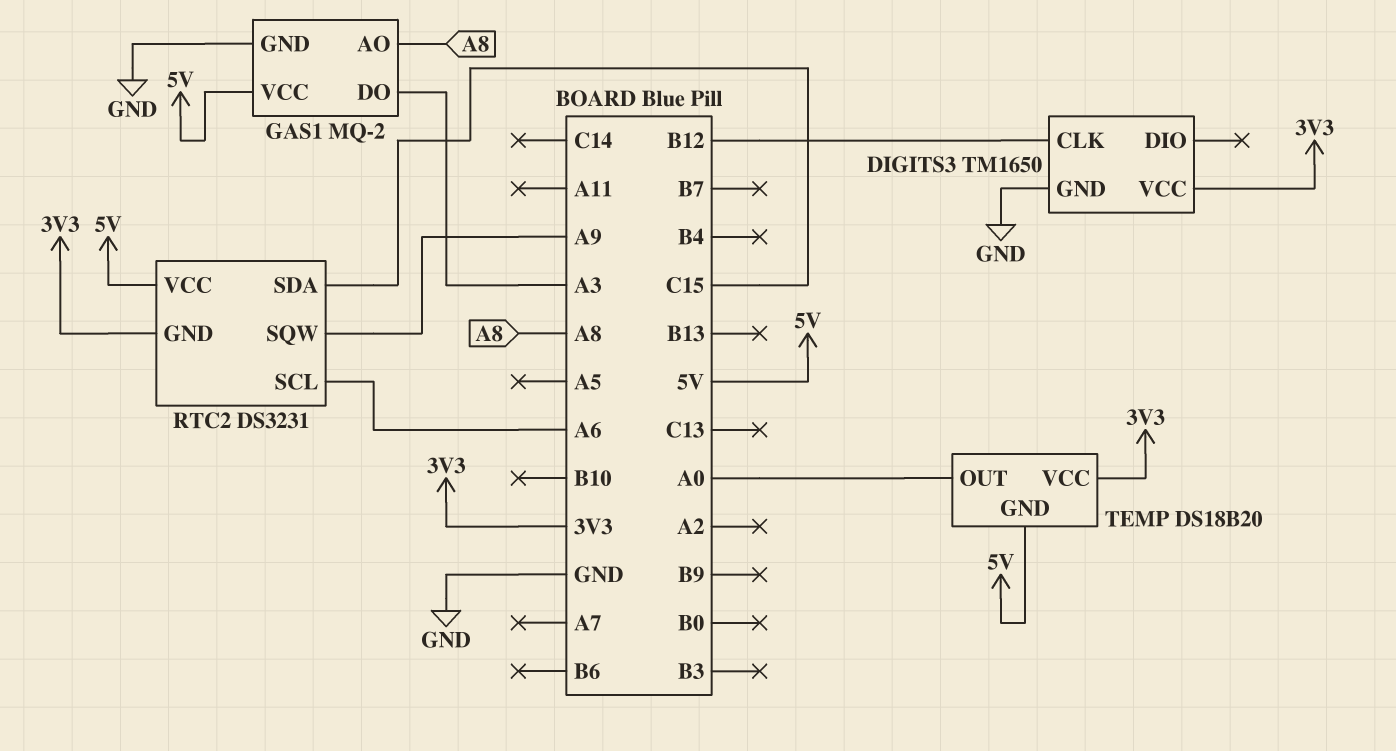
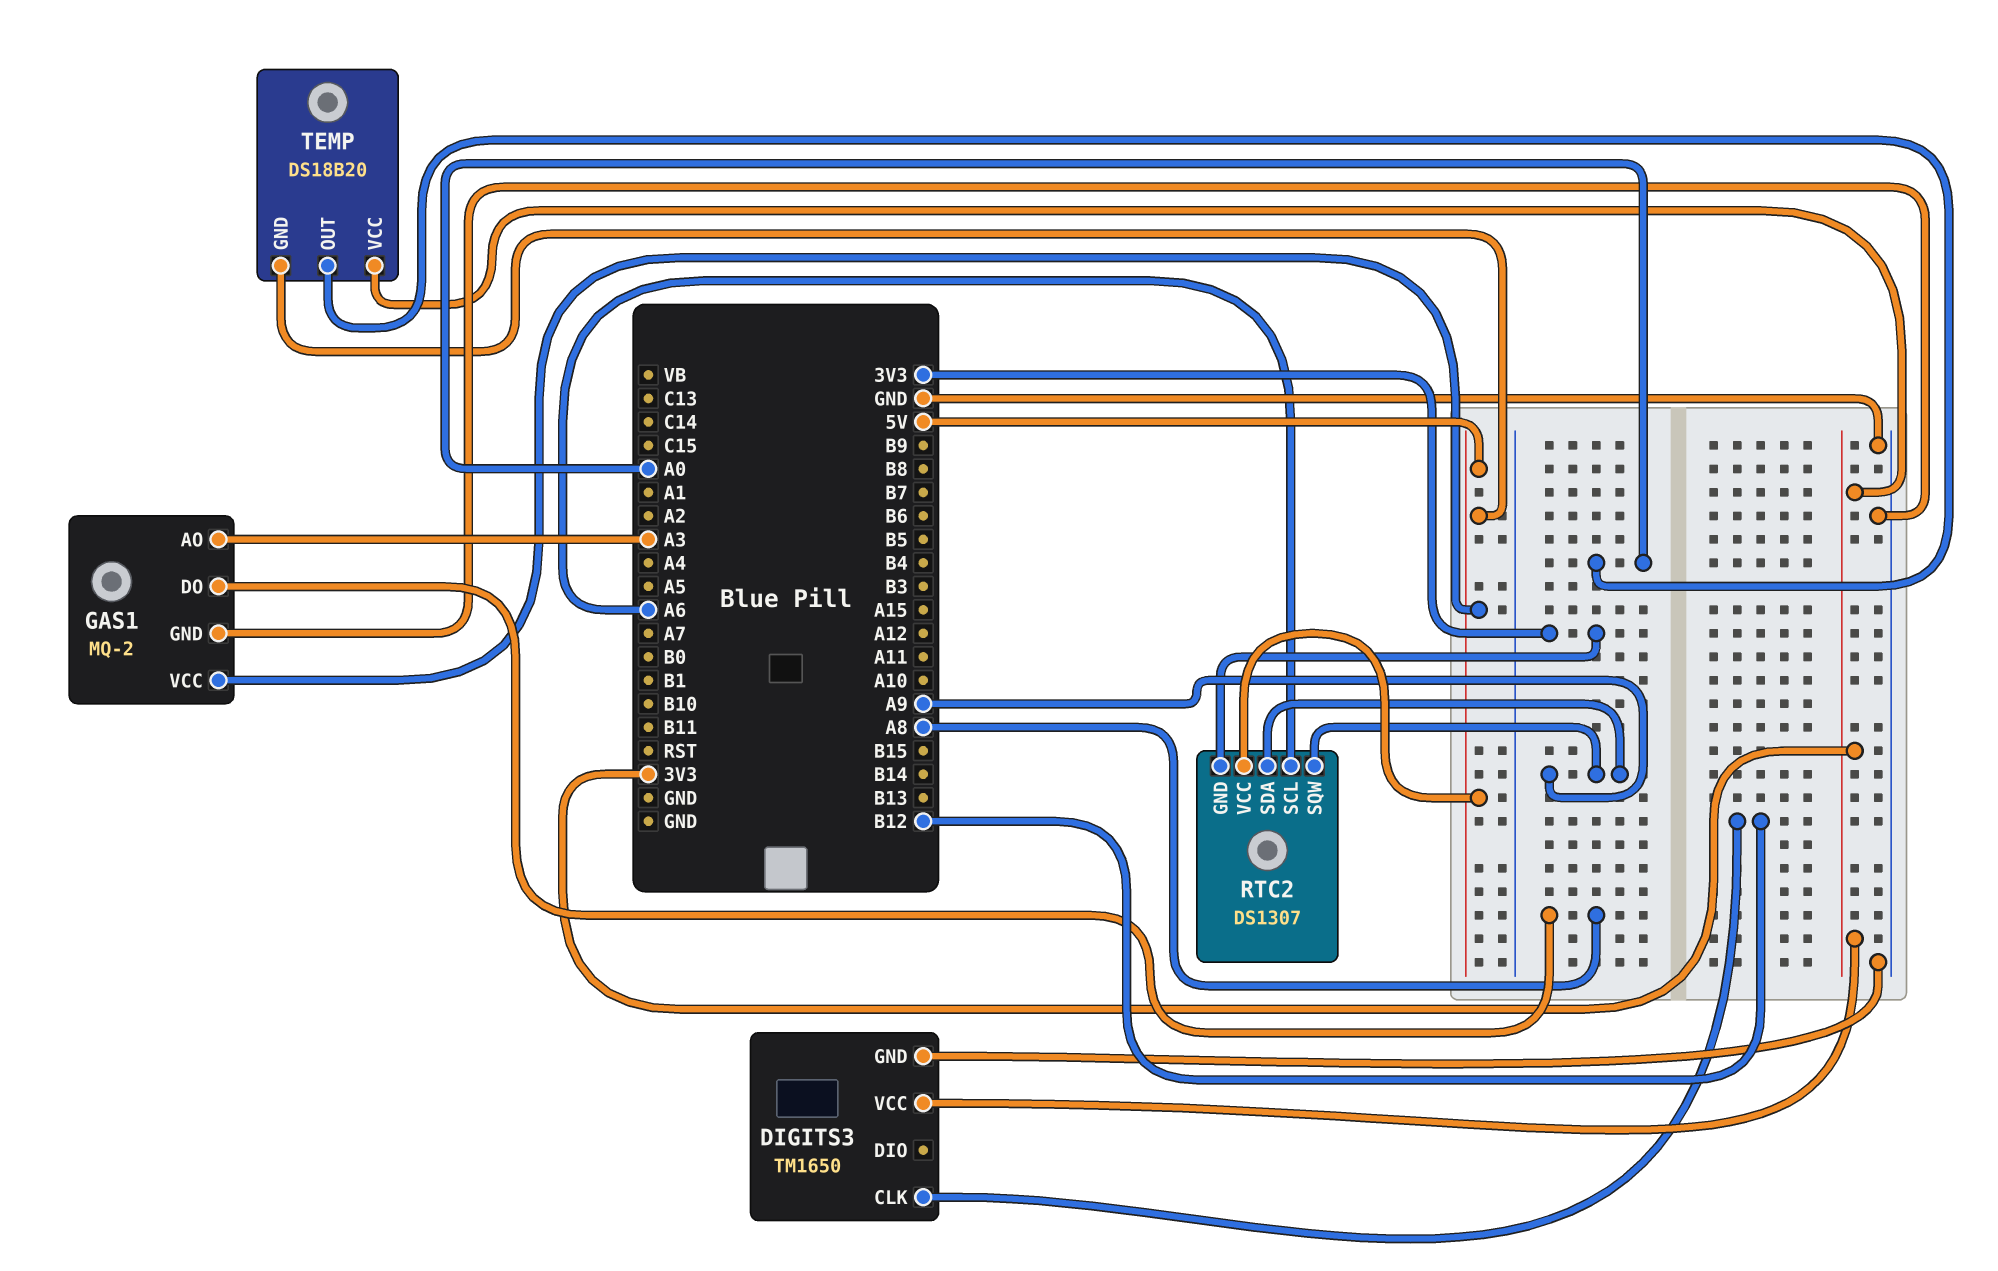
GAS1 pin AO: A8 -> A3
GAS1 pin DO: A3 -> A8
RTC2: DS3231 -> DS1307
RTC2 pin SDA: C15 -> A9

